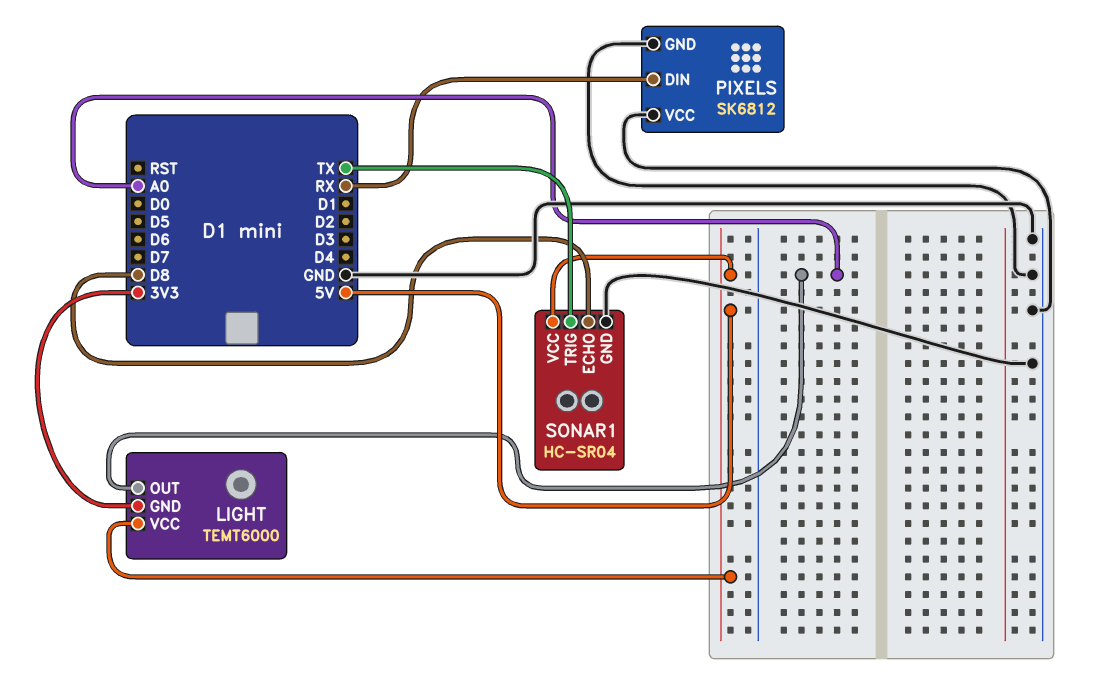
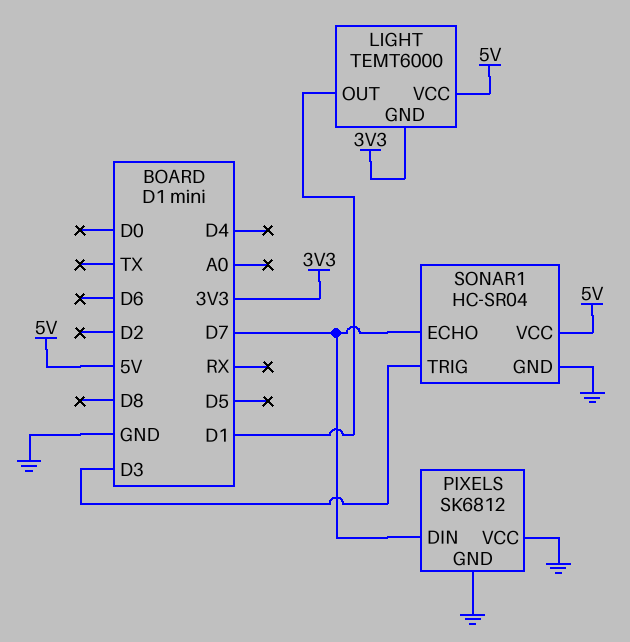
LIGHT pin OUT: A0 -> D1
PIXELS pin DIN: RX -> D7
SONAR1 pin ECHO: D8 -> D7
SONAR1 pin TRIG: TX -> D3

